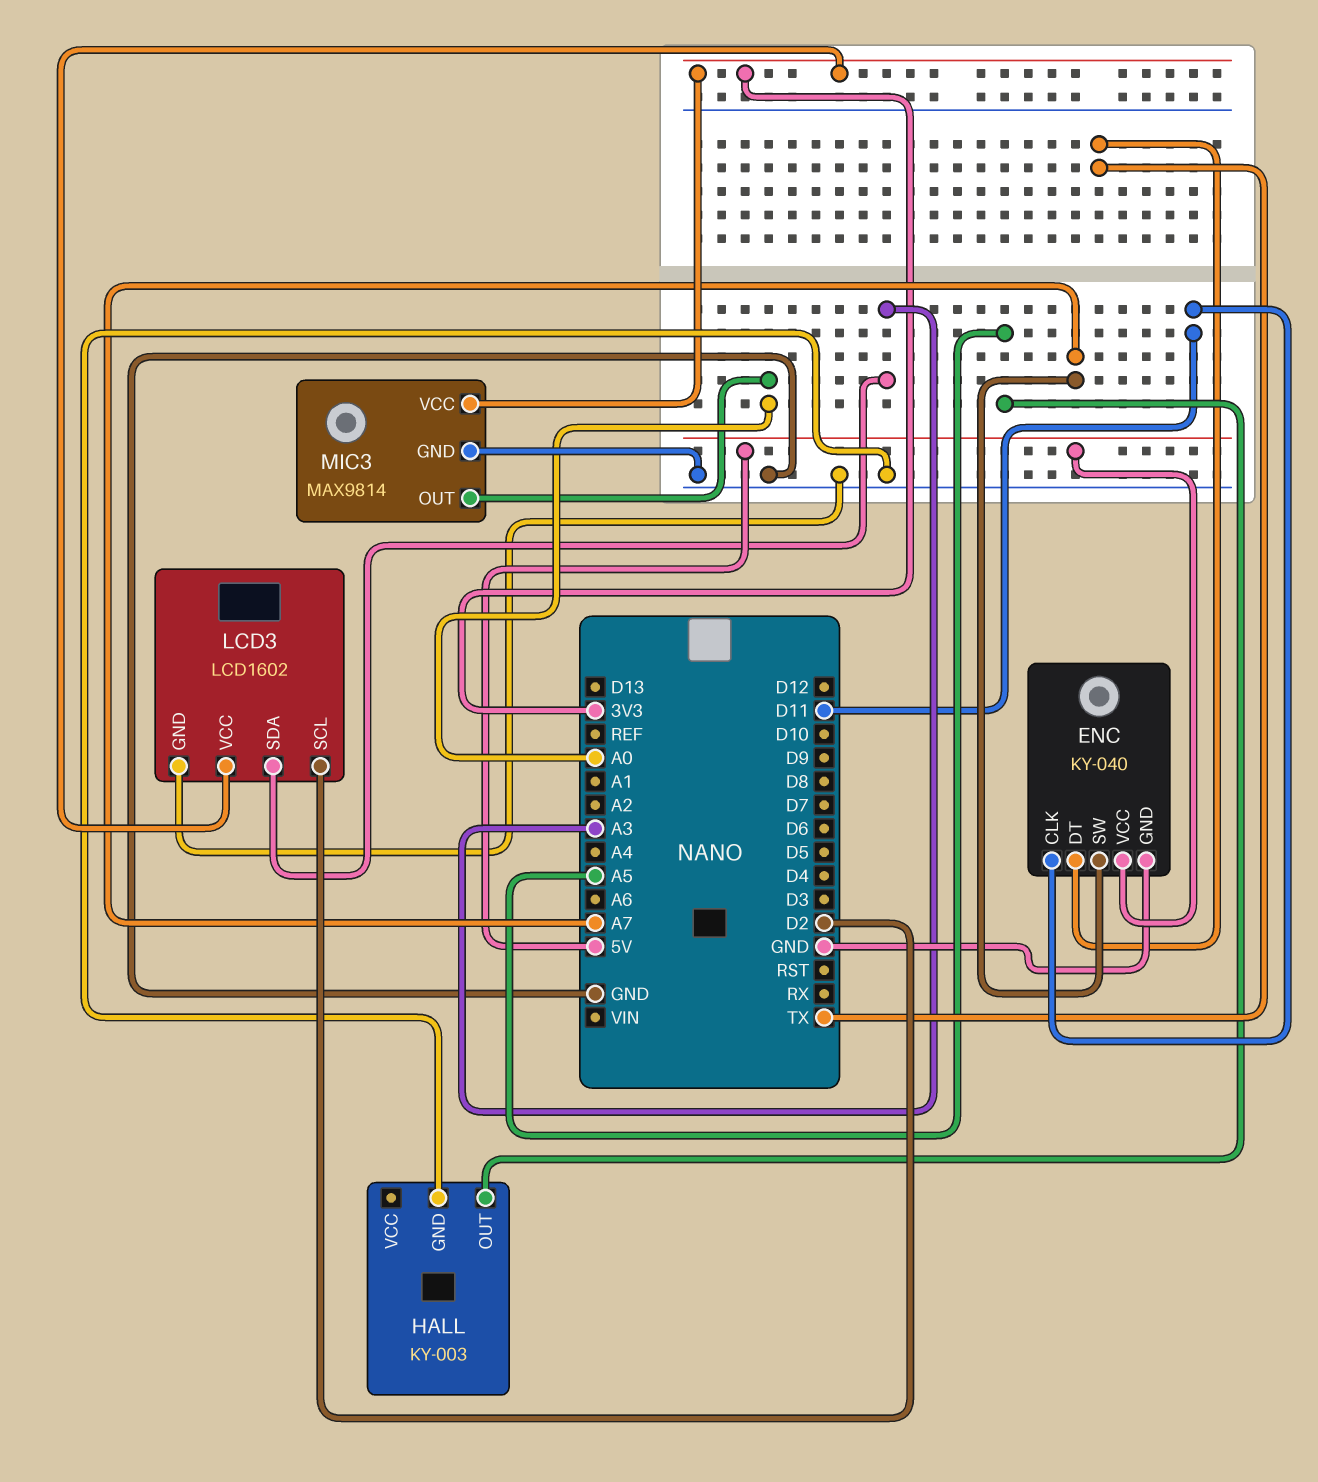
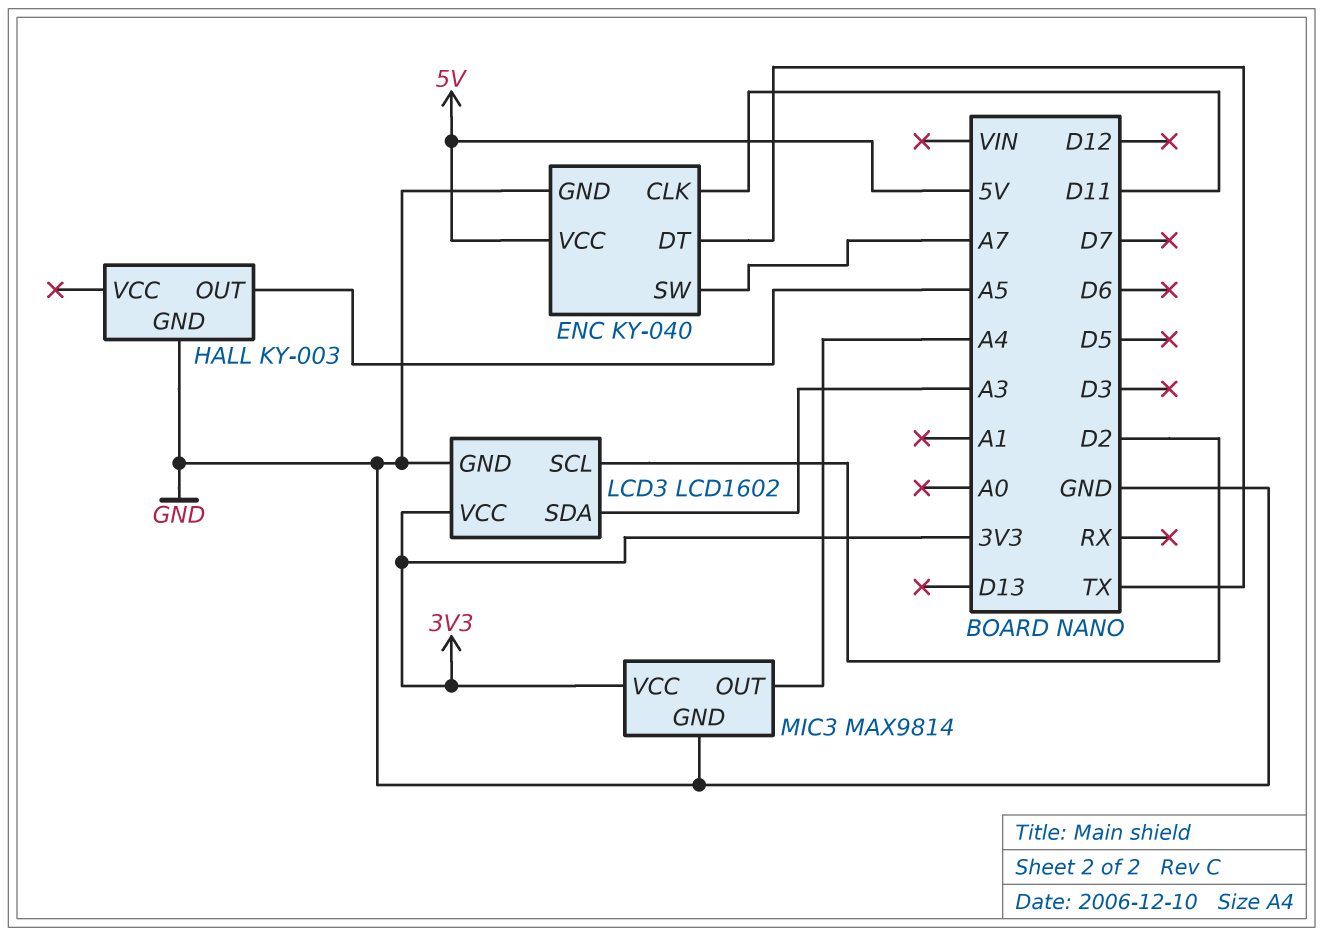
MIC3 pin OUT: A0 -> A4

